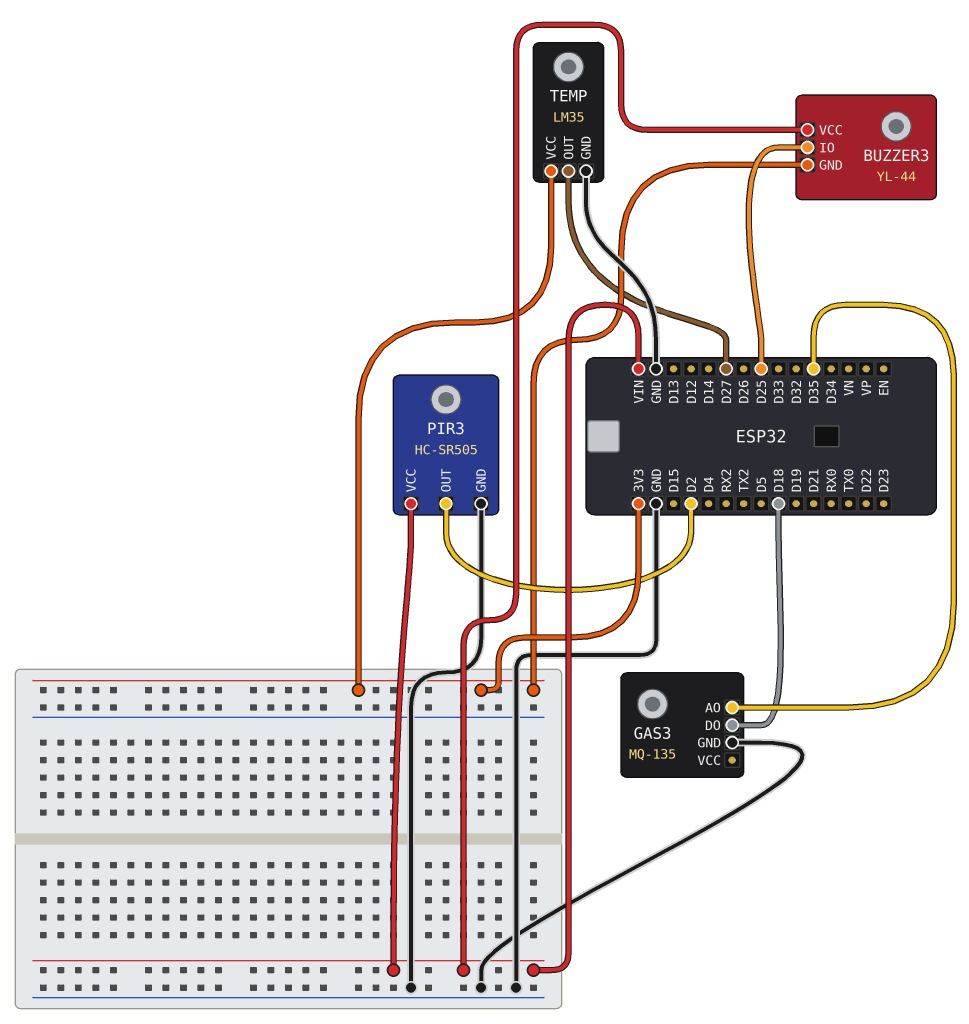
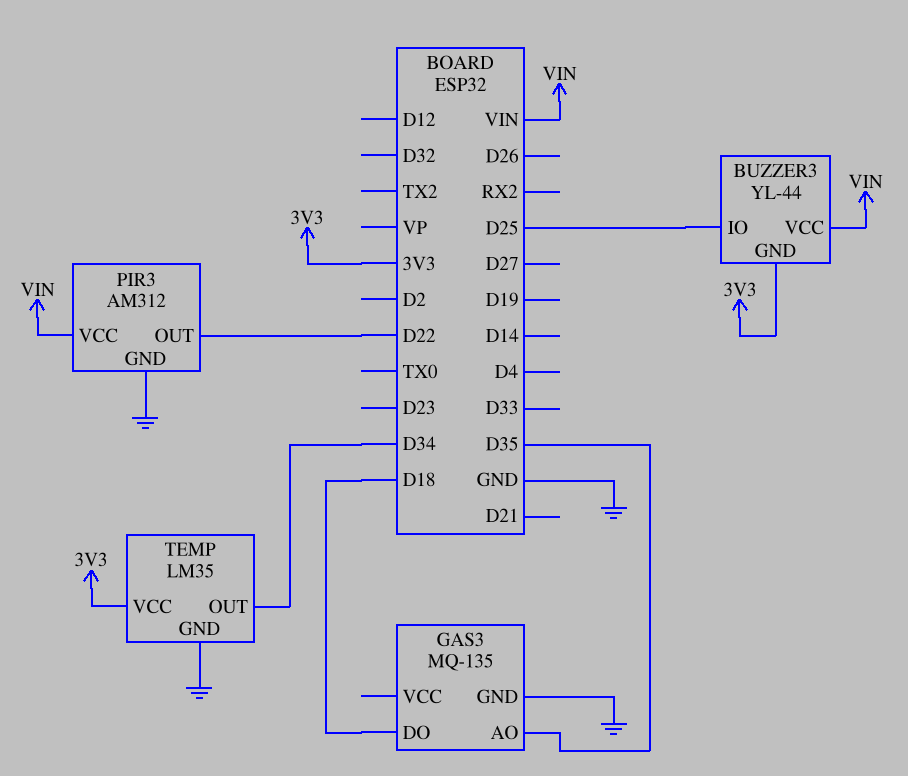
PIR3: HC-SR505 -> AM312
PIR3 pin OUT: D2 -> D22
TEMP pin OUT: D27 -> D34

